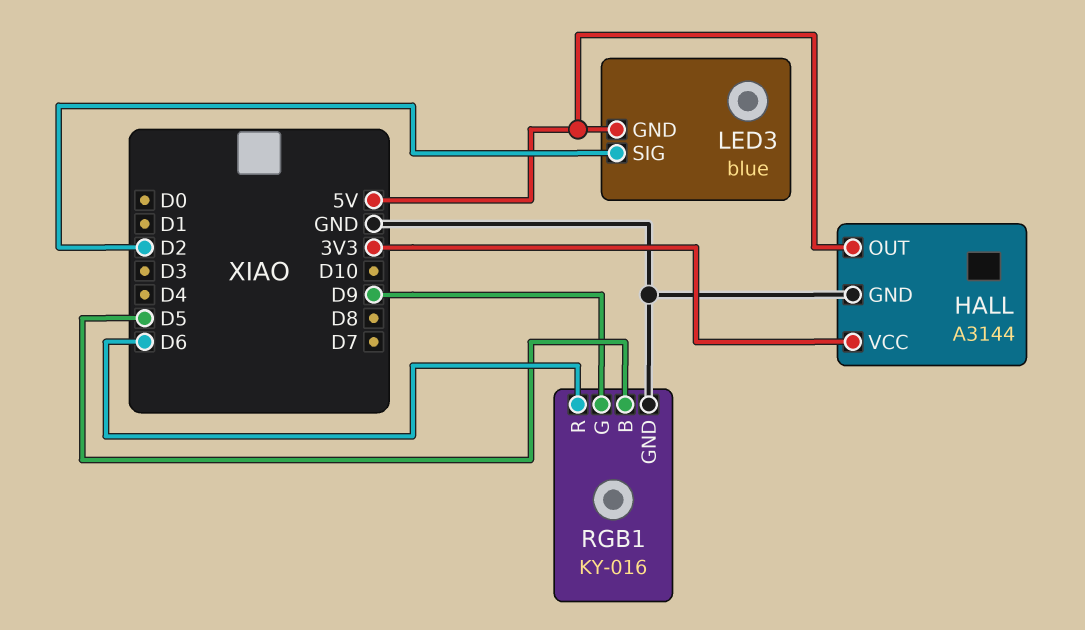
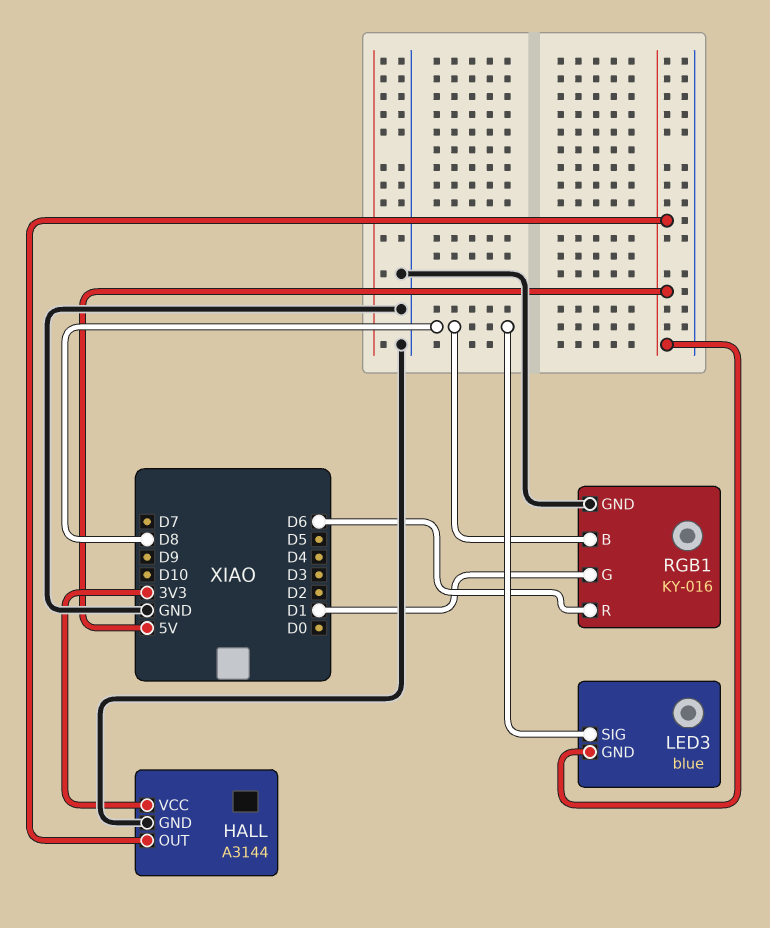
LED3 pin SIG: D2 -> D8
RGB1 pin B: D5 -> D8
RGB1 pin G: D9 -> D1

